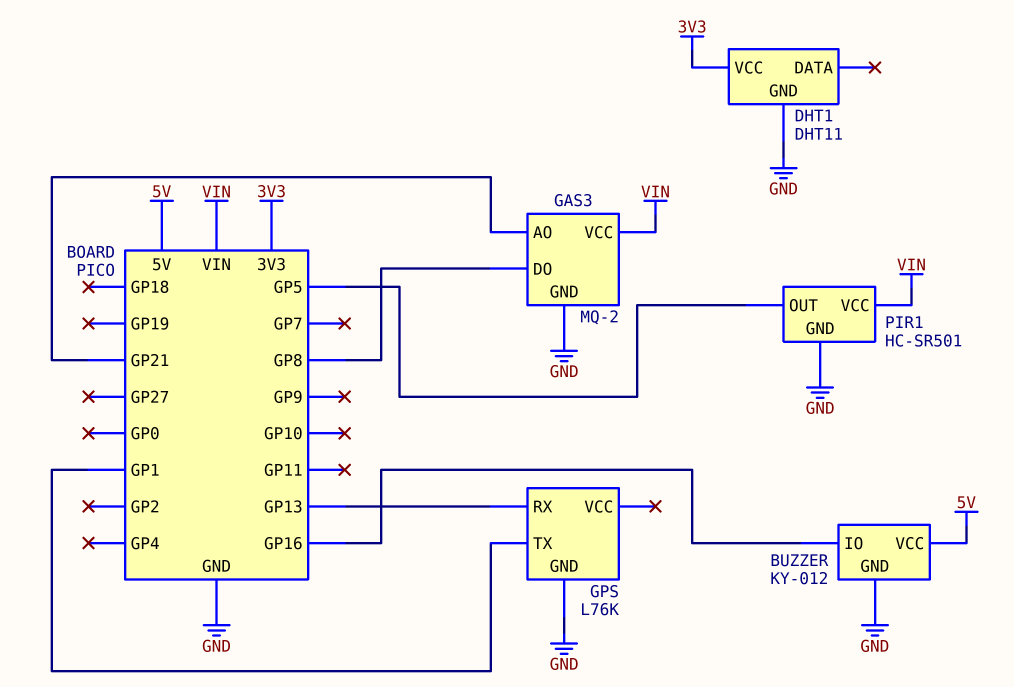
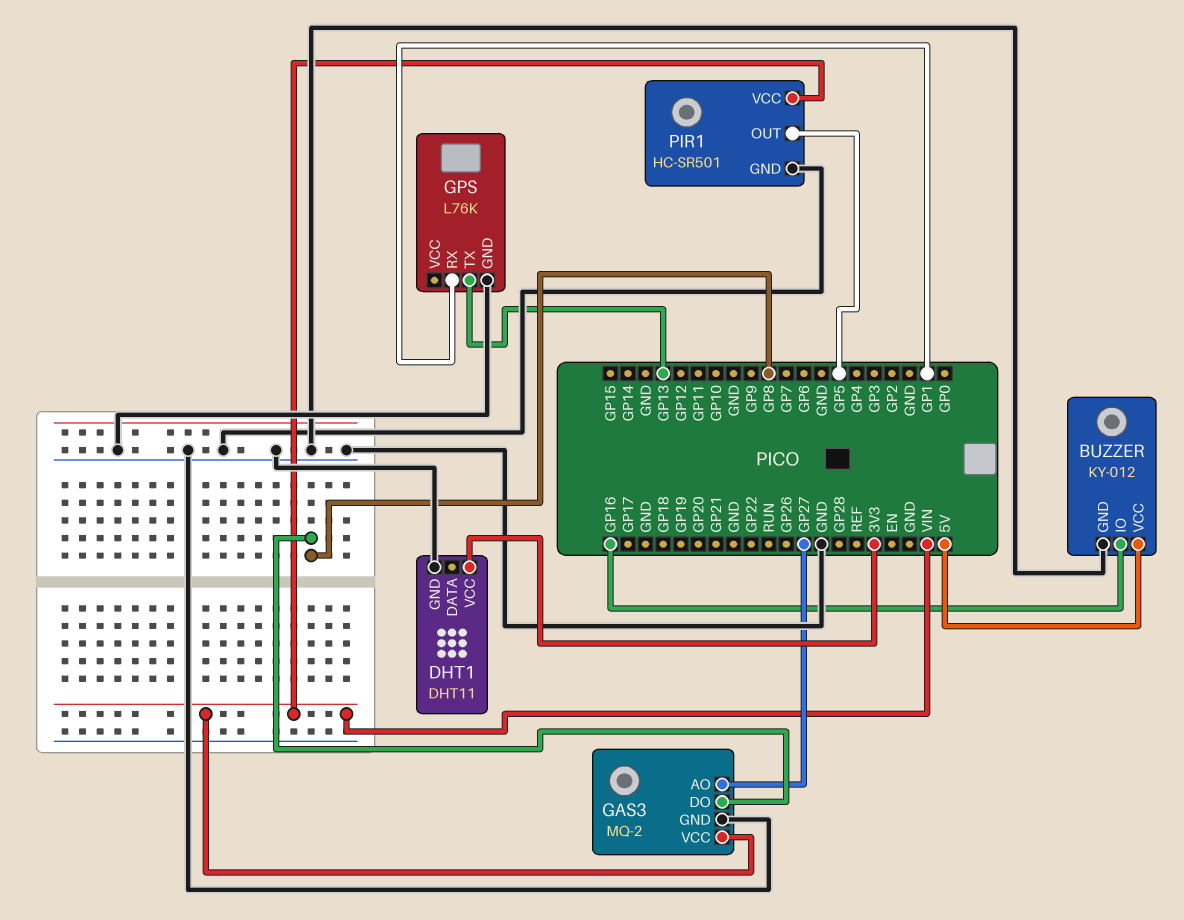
GAS3 pin AO: GP21 -> GP27
GPS pin RX: GP13 -> GP1
GPS pin TX: GP1 -> GP13

